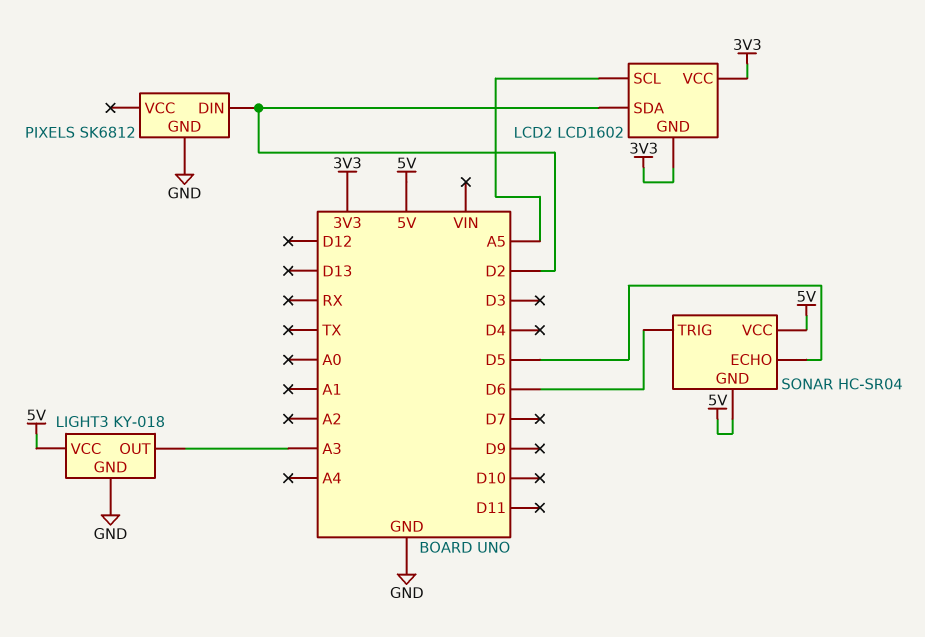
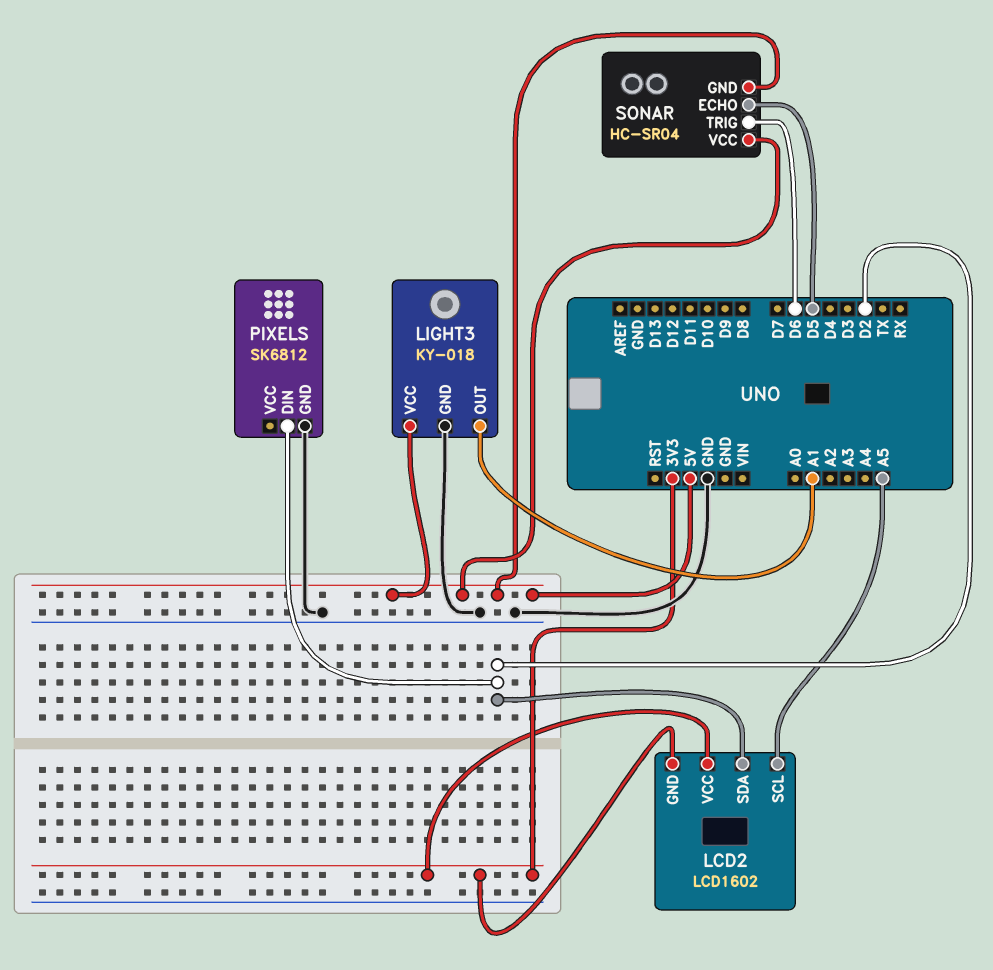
LIGHT3 pin OUT: A3 -> A1

